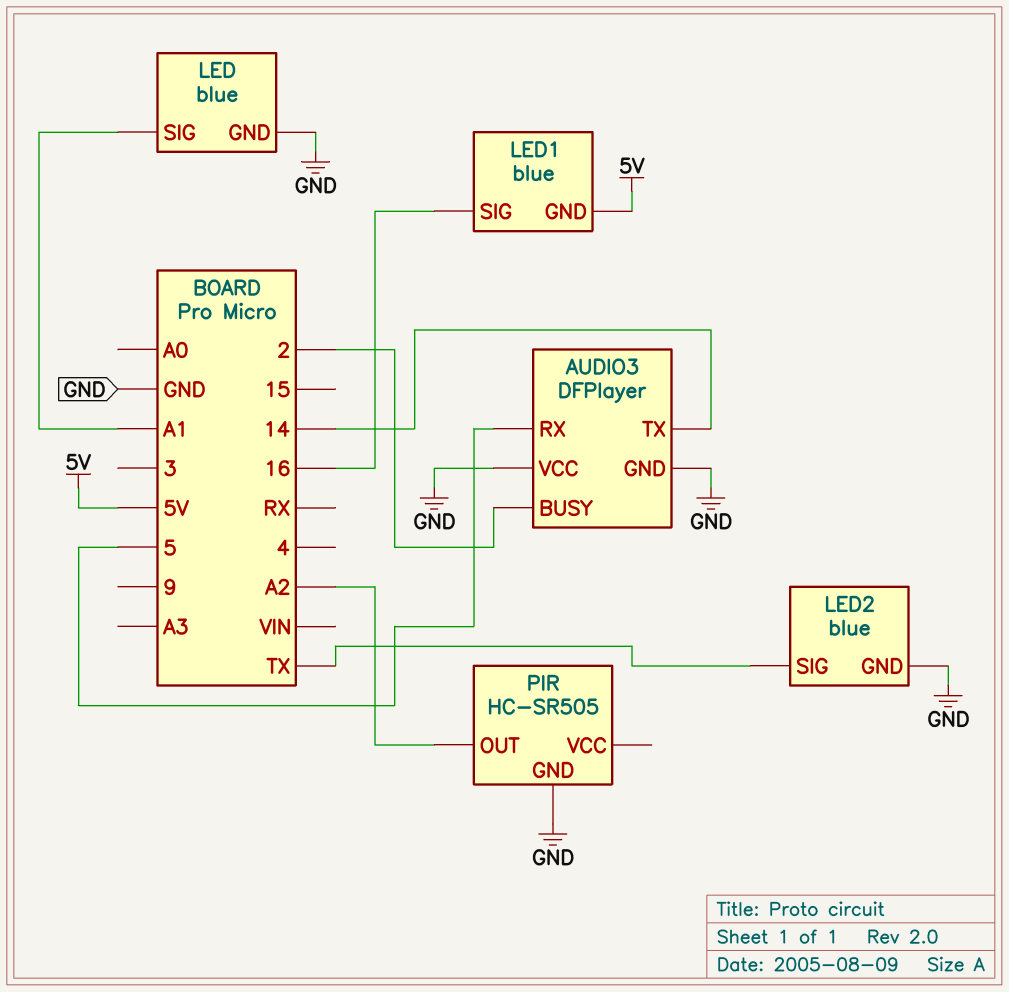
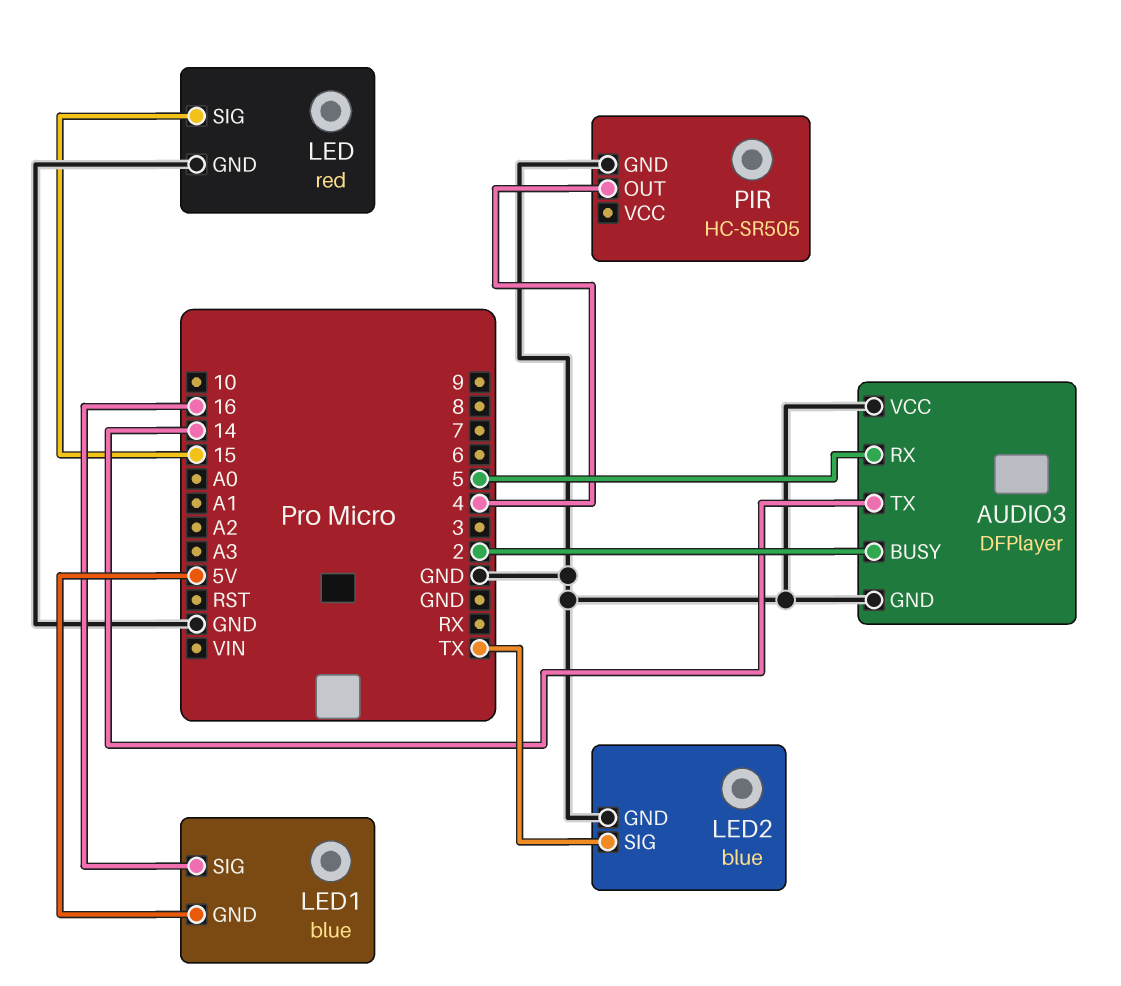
LED: blue -> red
LED pin SIG: A1 -> 15
PIR pin OUT: A2 -> 4

